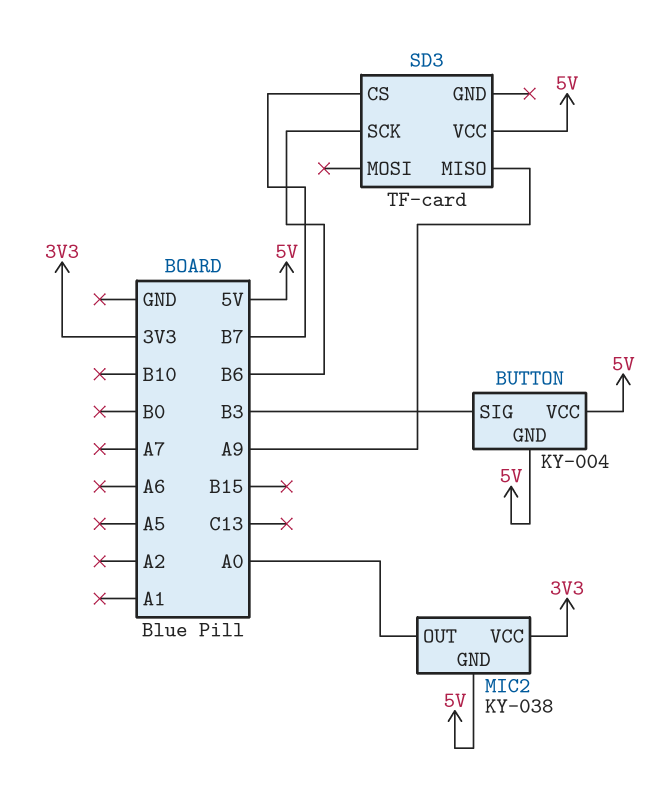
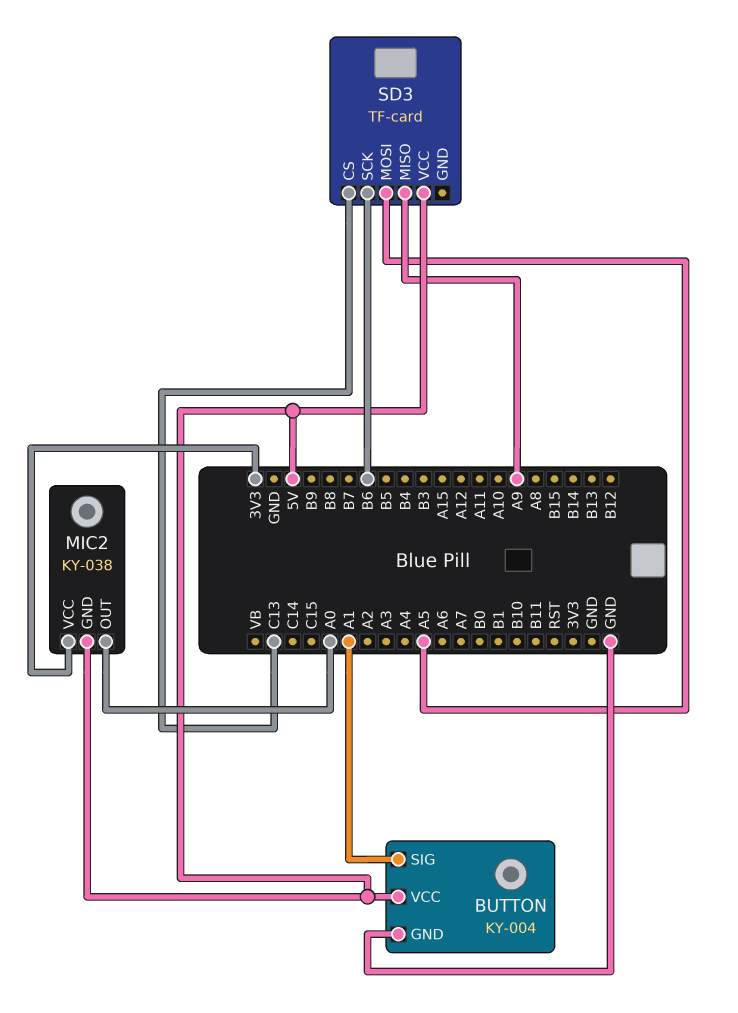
BUTTON pin GND: 5V -> GND
BUTTON pin SIG: B3 -> A1
SD3 pin CS: B7 -> C13
SD3 pin MOSI: none -> A5

